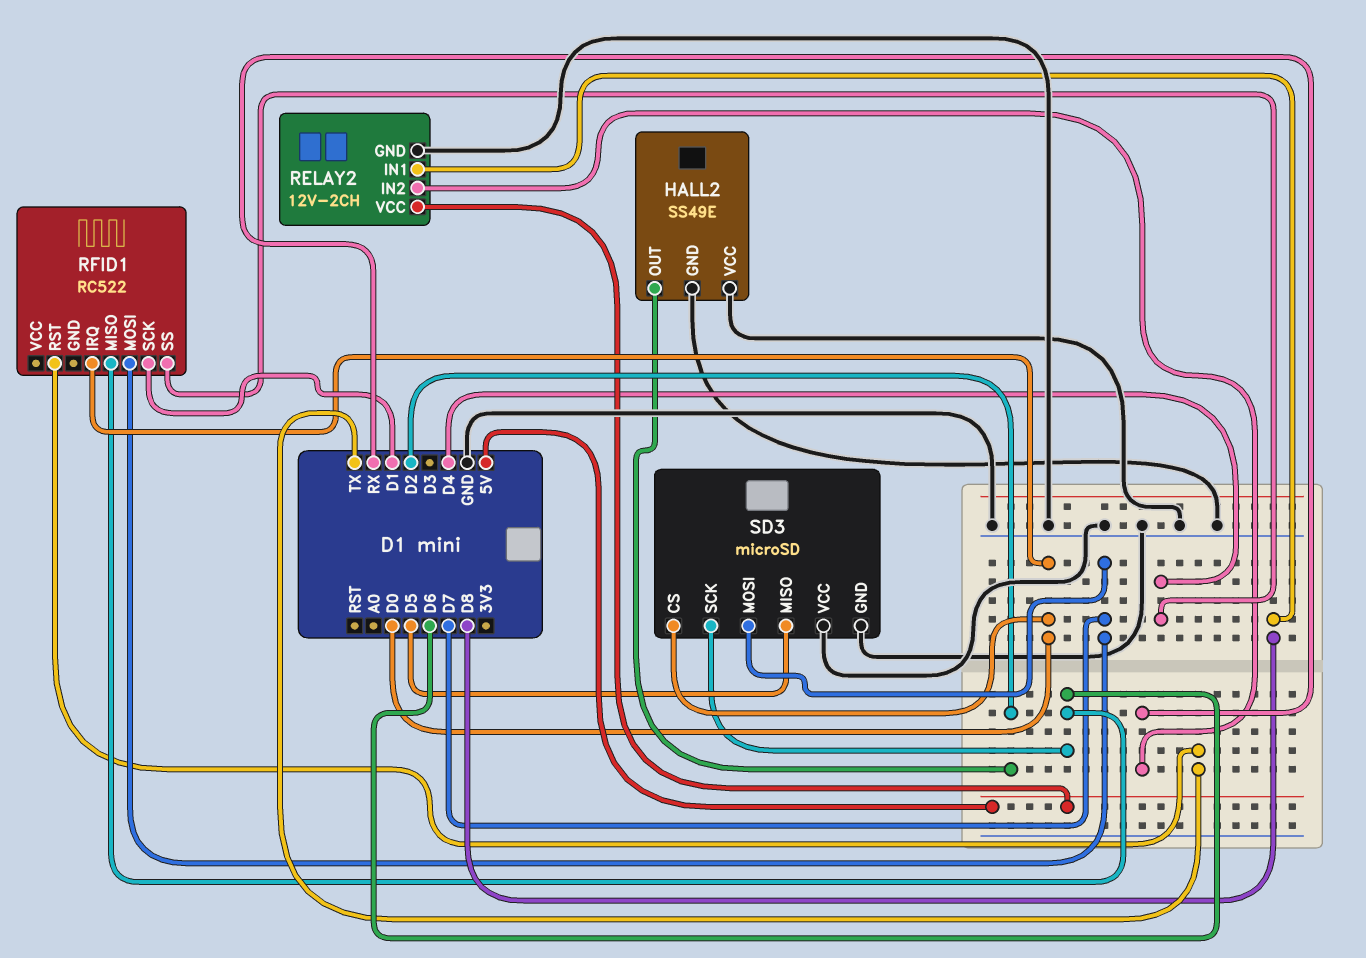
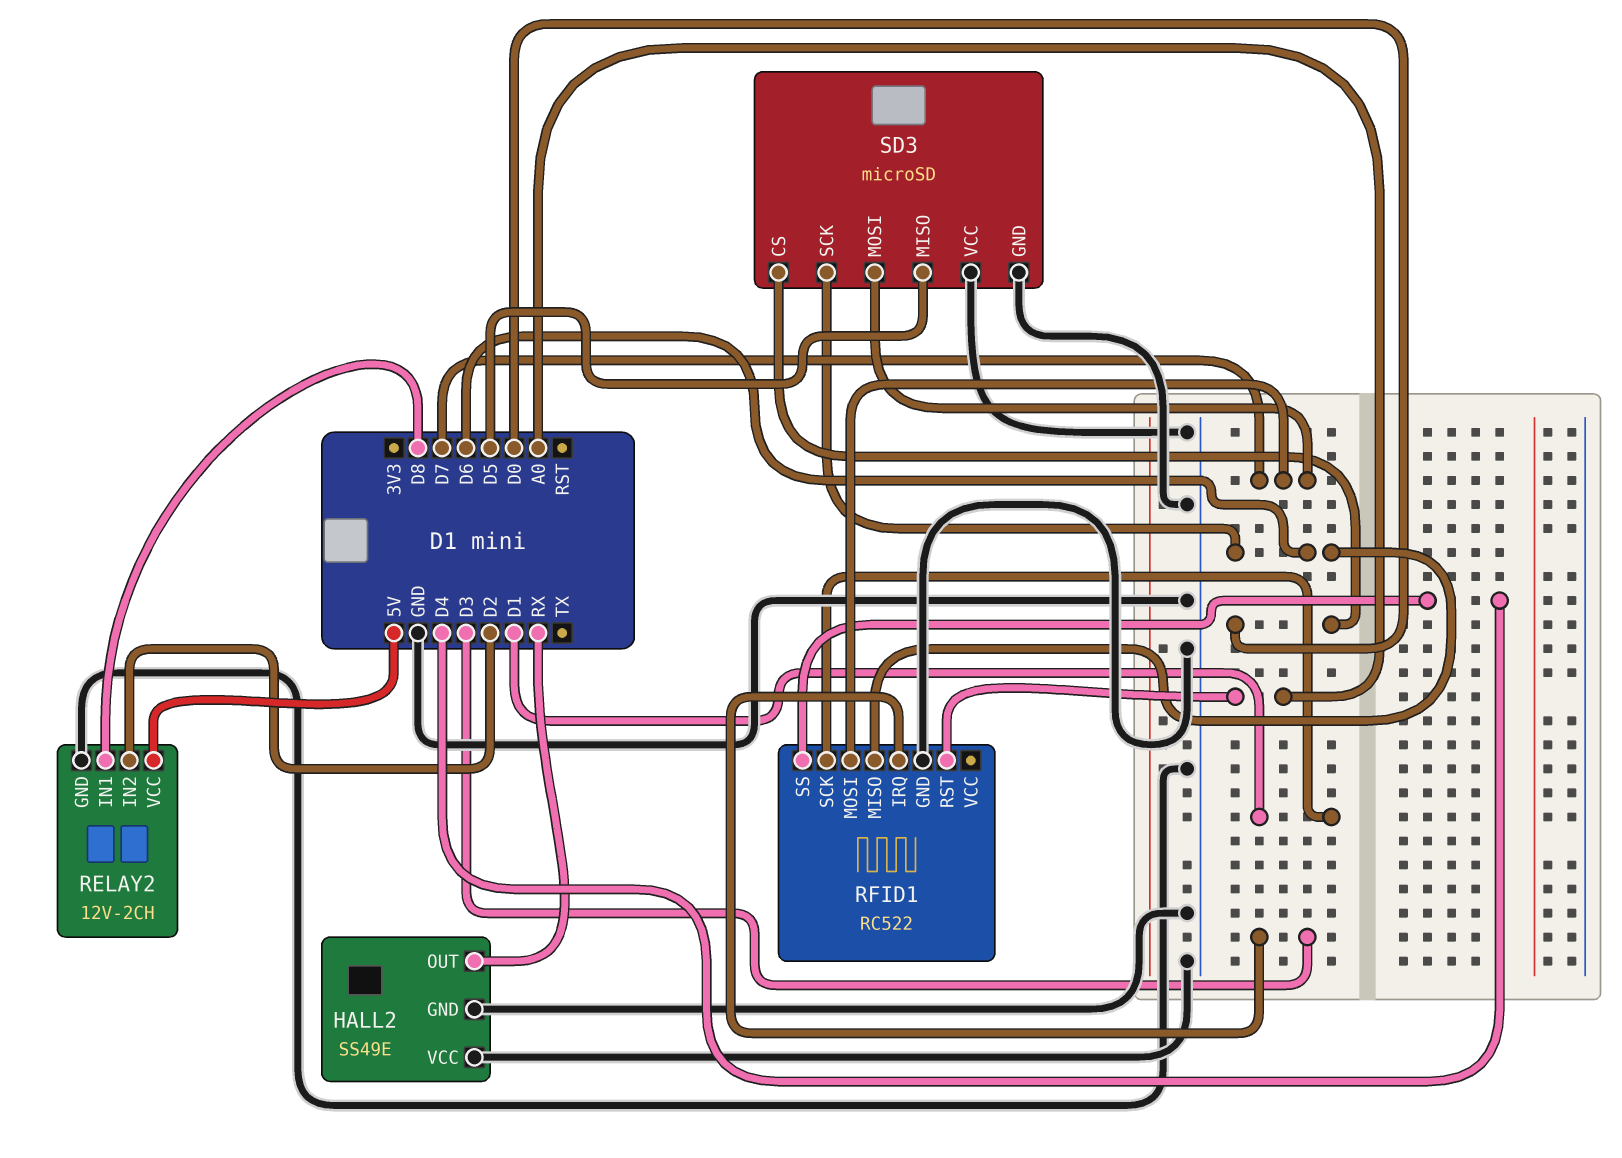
HALL2 pin OUT: D2 -> RX
RELAY2 pin IN2: RX -> D2
RFID1 pin GND: none -> GND
RFID1 pin IRQ: D0 -> D3
RFID1 pin RST: TX -> A0

